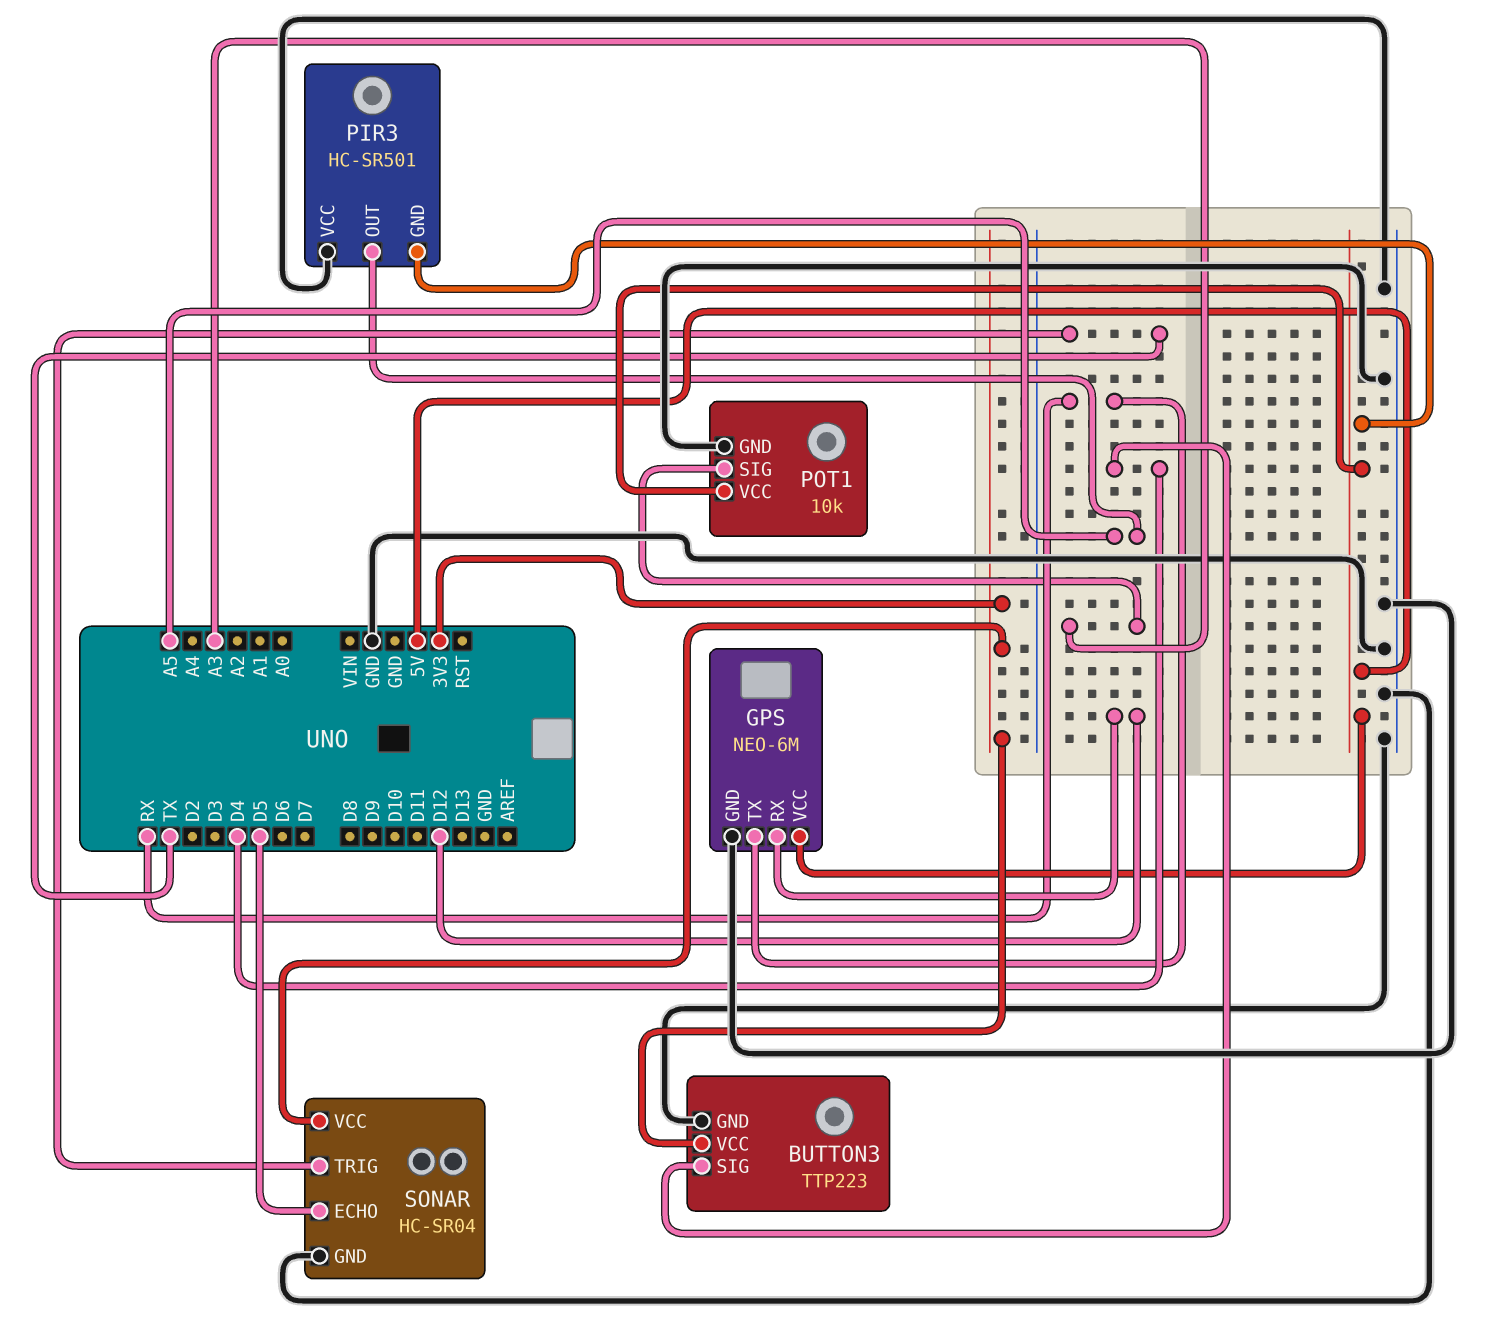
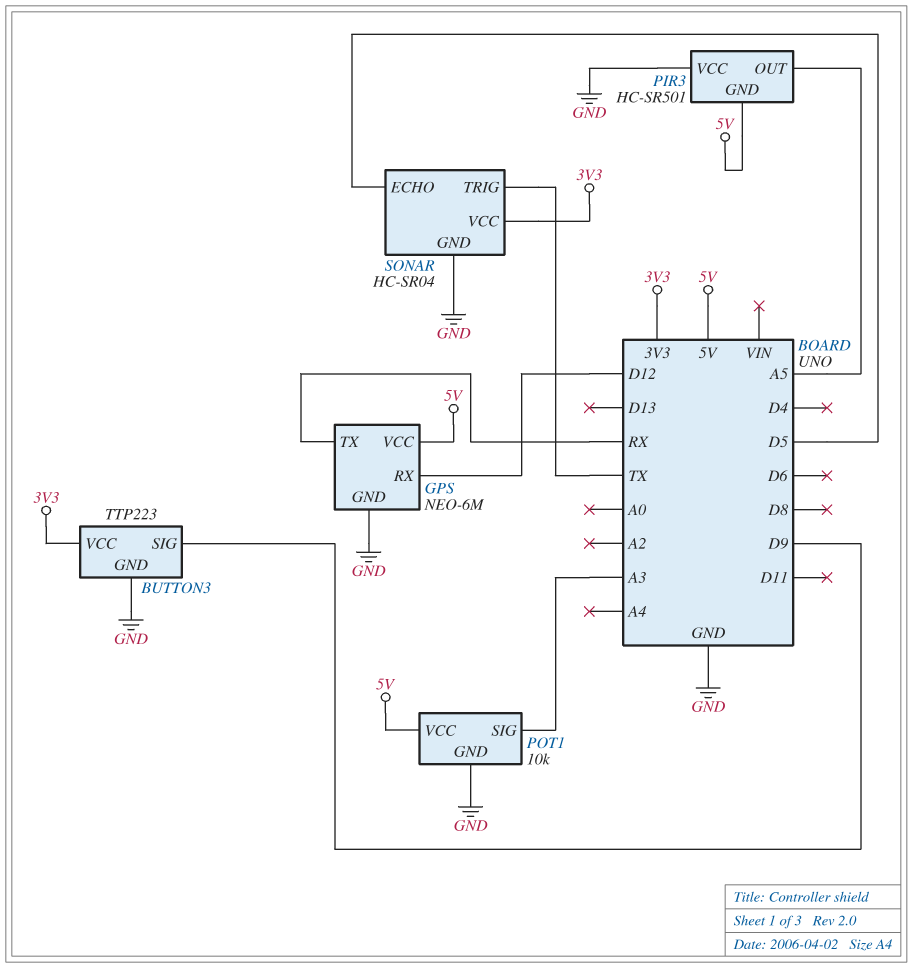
BUTTON3 pin SIG: D4 -> D9

